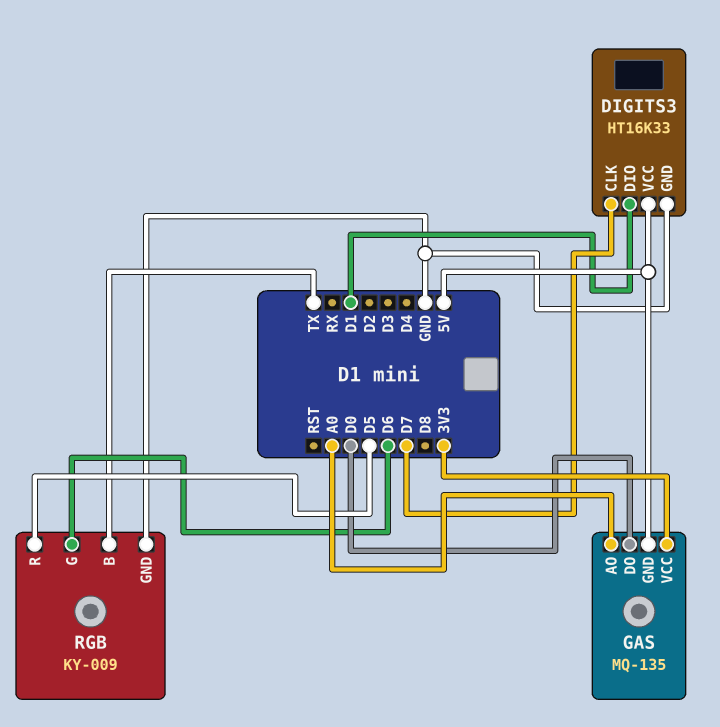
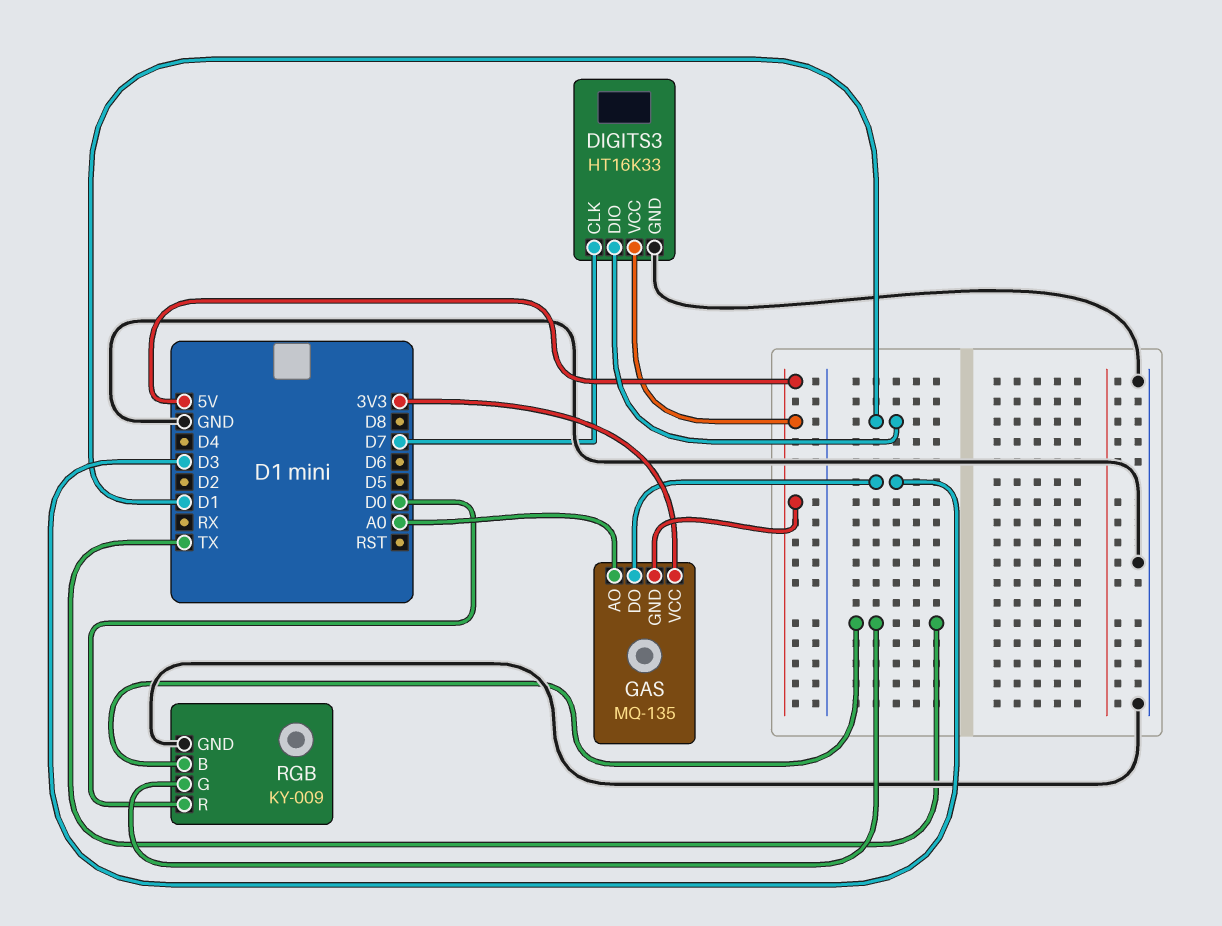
GAS pin DO: D0 -> D3
RGB pin G: D6 -> TX
RGB pin R: D5 -> D0

